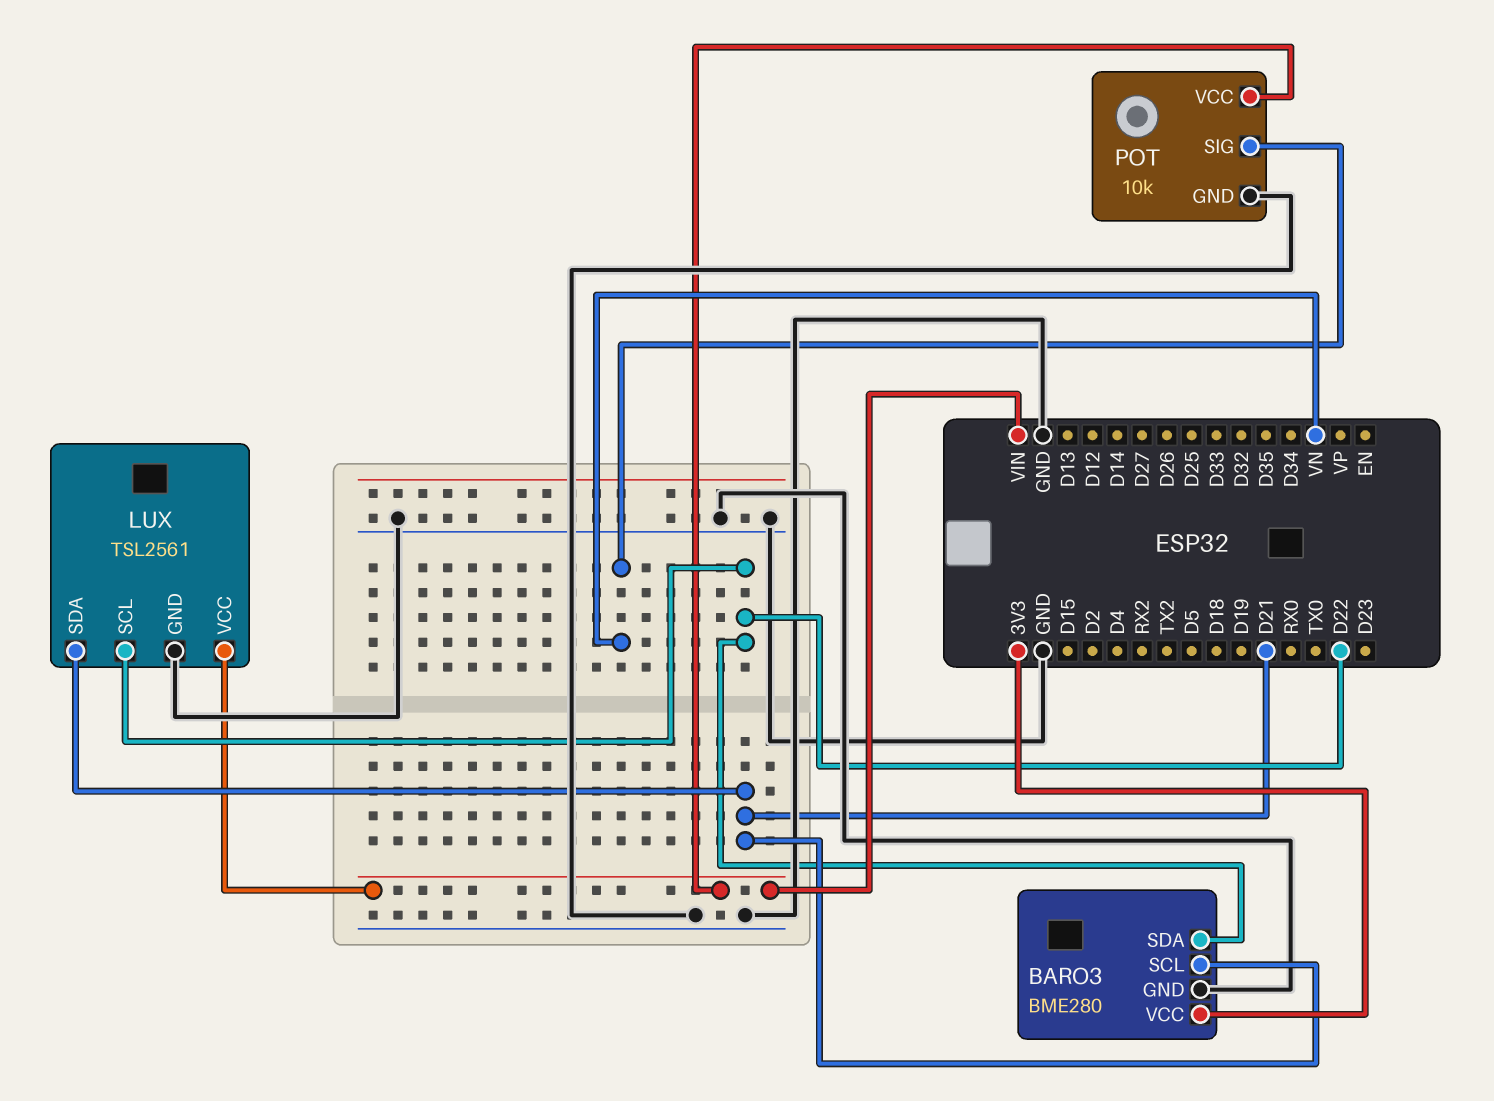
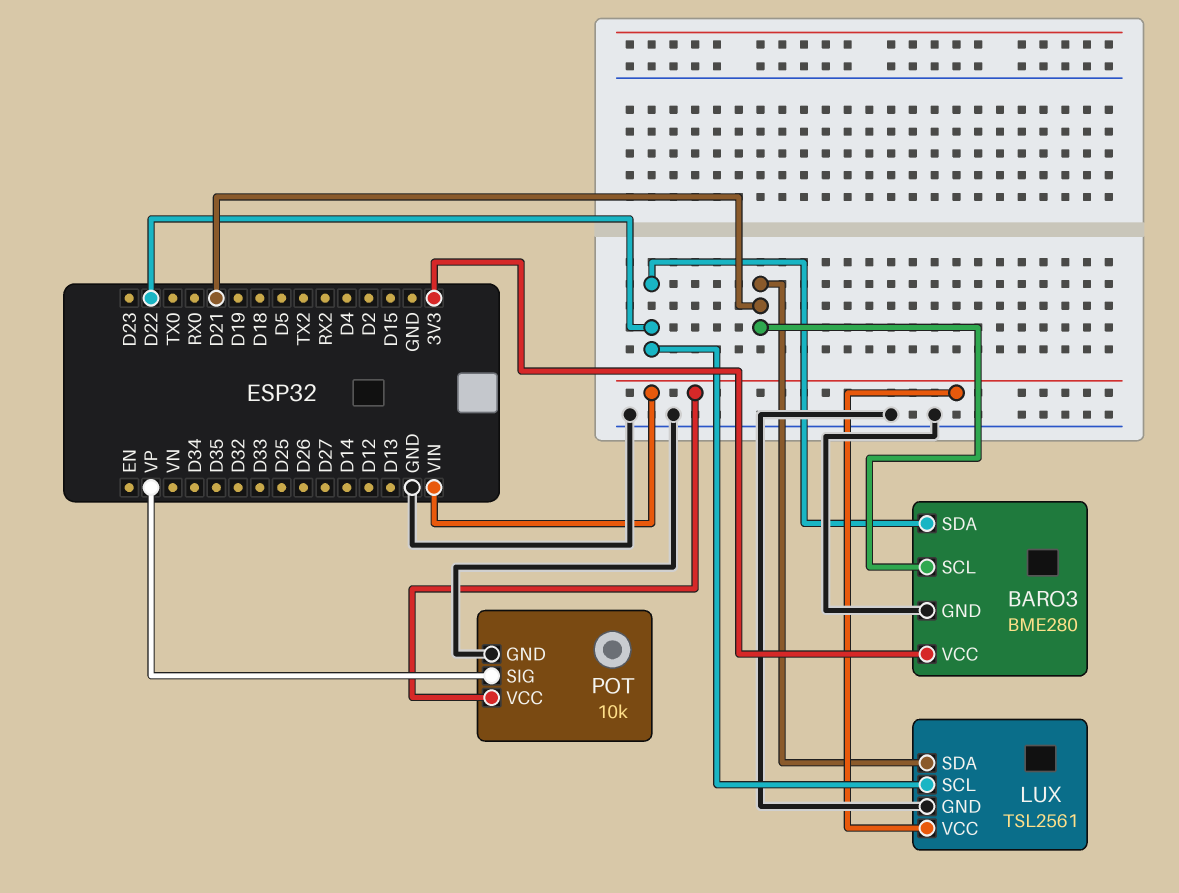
POT pin SIG: VN -> VP

